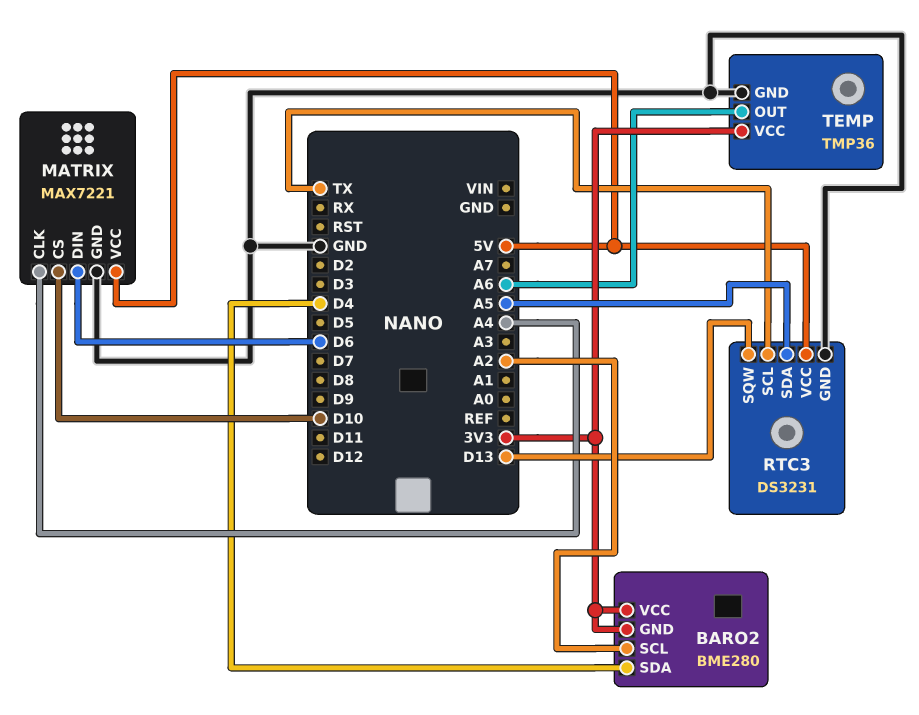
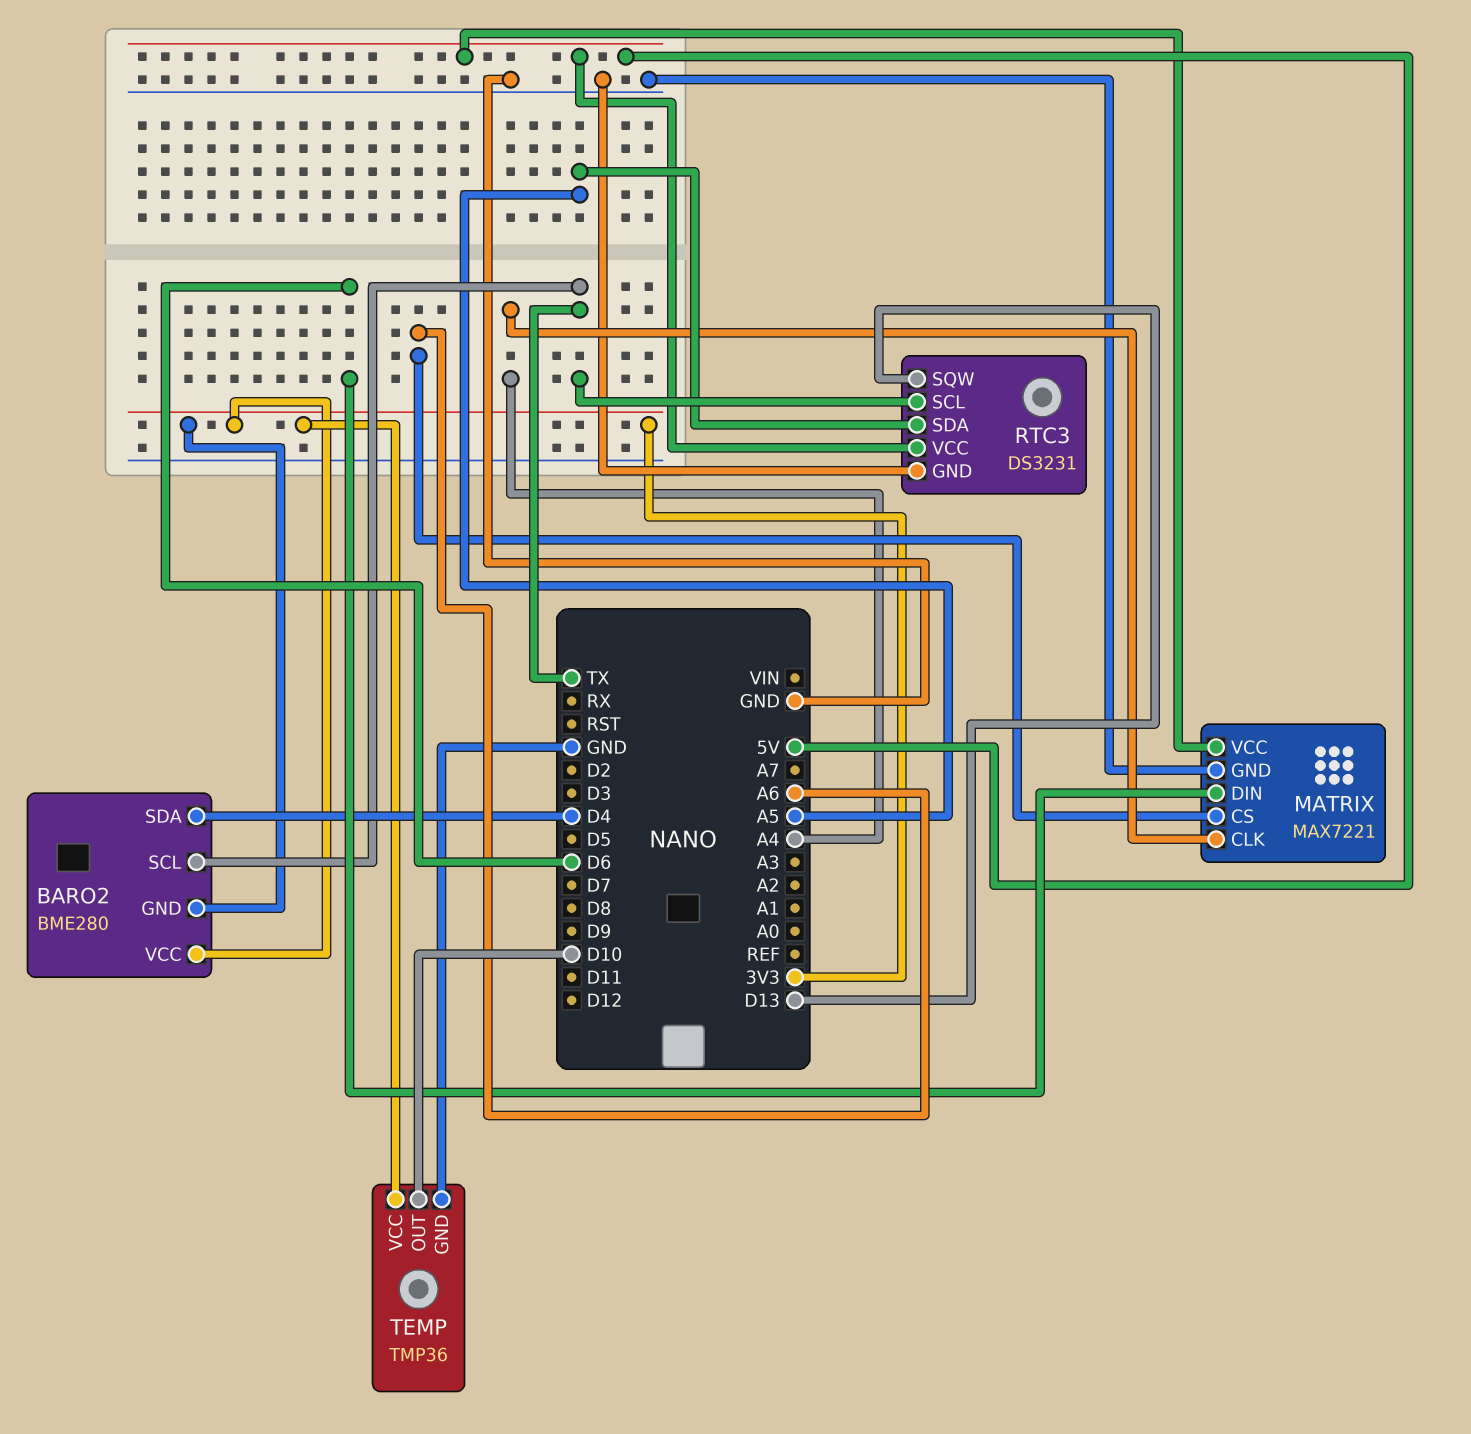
BARO2 pin SCL: A2 -> TX
MATRIX pin CS: D10 -> A6
TEMP pin OUT: A6 -> D10

